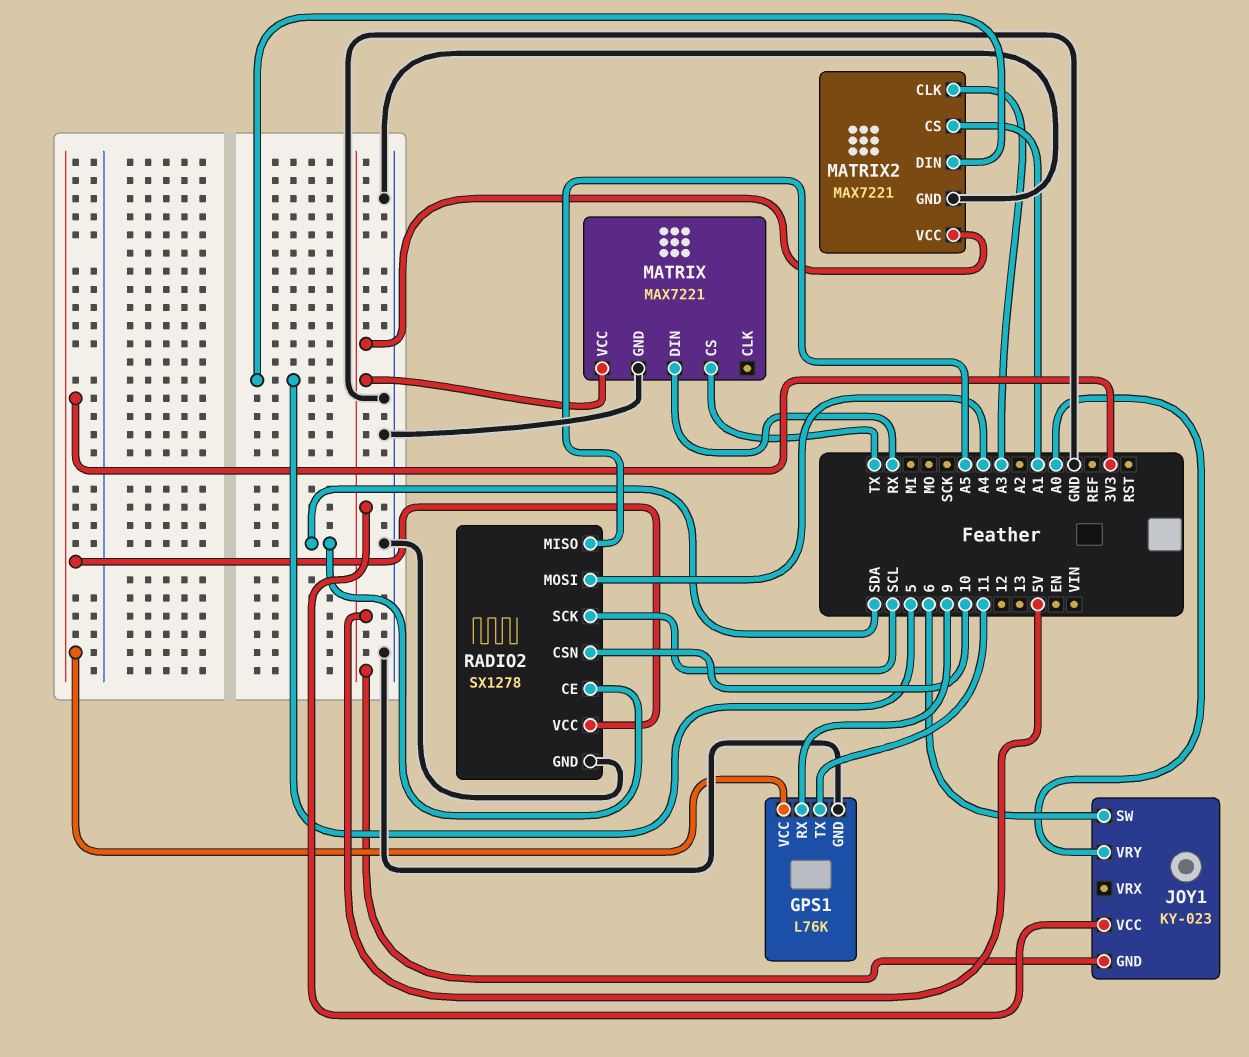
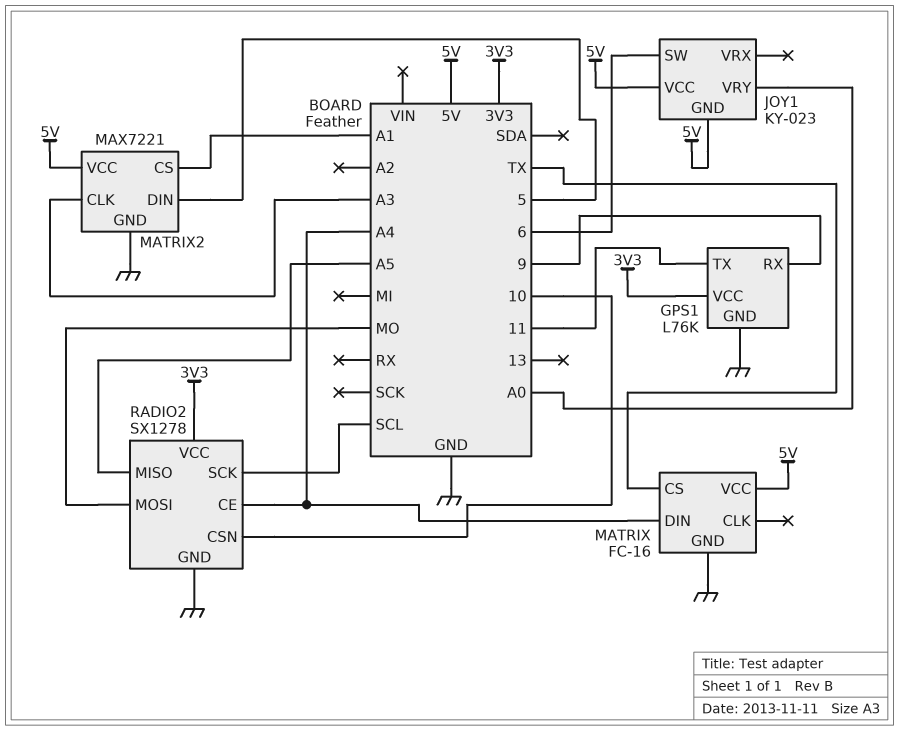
MATRIX: MAX7221 -> FC-16
MATRIX pin DIN: RX -> A4
RADIO2 pin CE: SDA -> A4
RADIO2 pin MOSI: A4 -> MO

